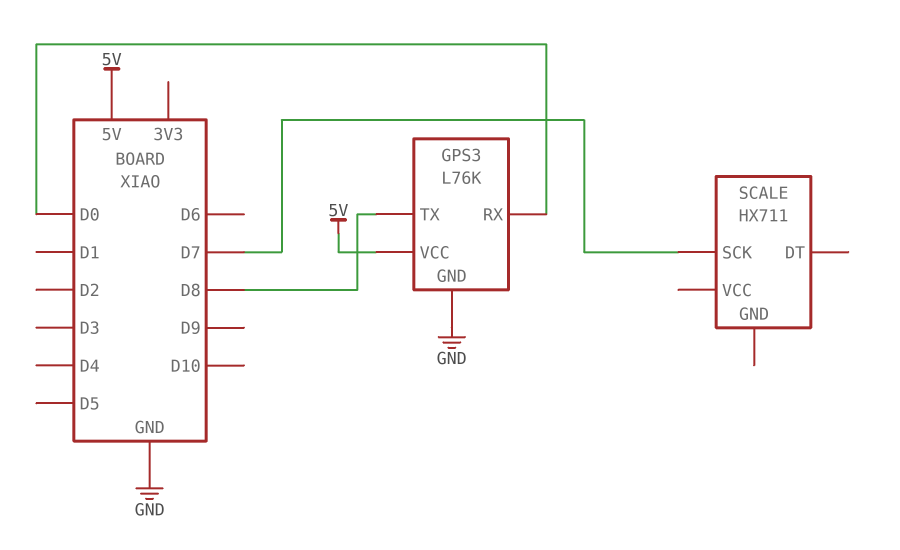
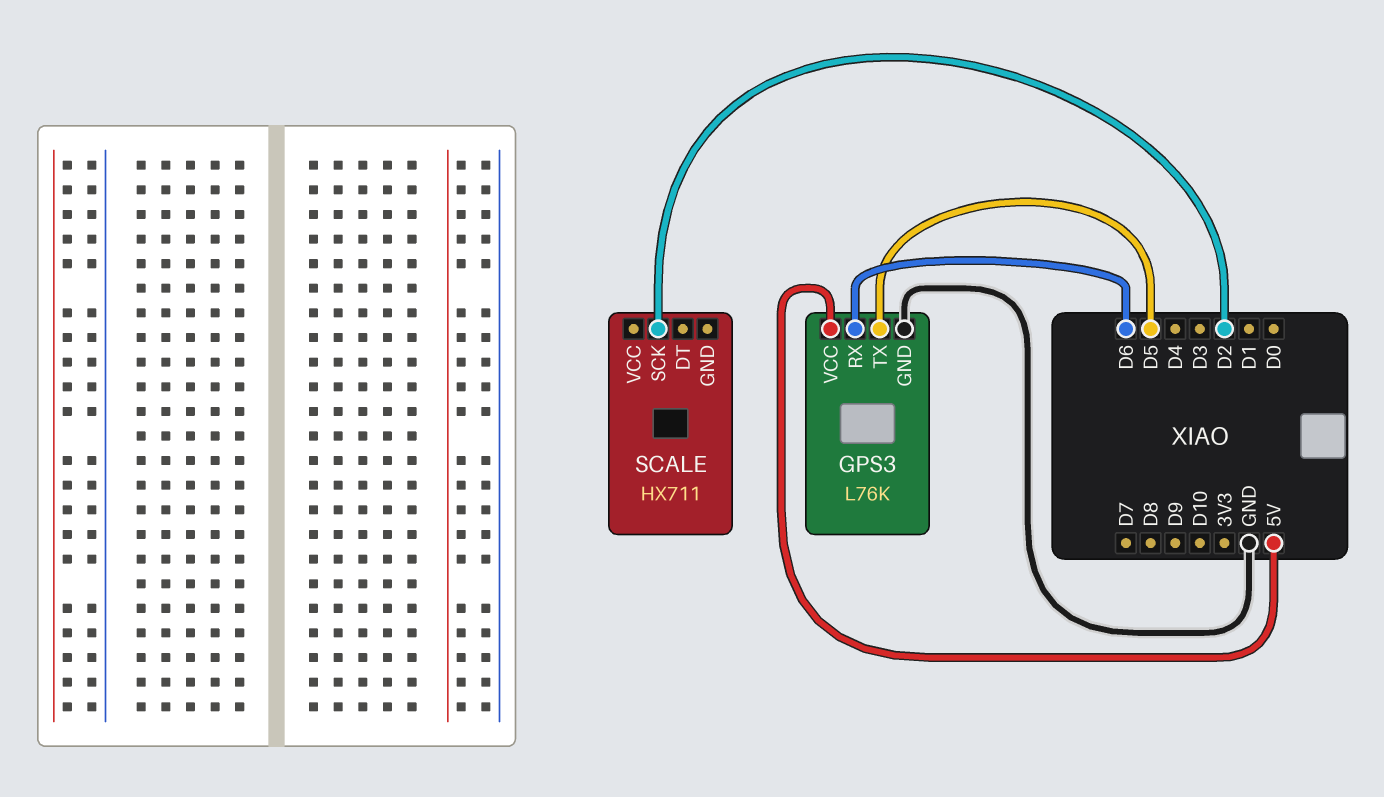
GPS3 pin RX: D0 -> D6
GPS3 pin TX: D8 -> D5
SCALE pin SCK: D7 -> D2

